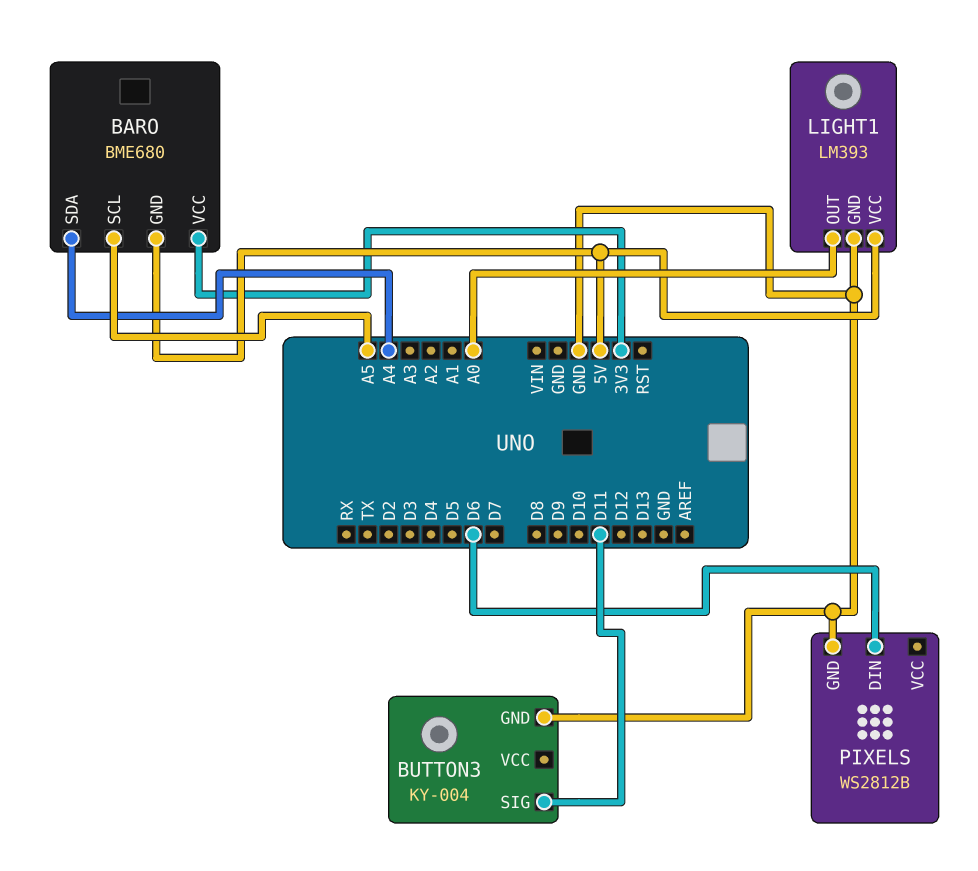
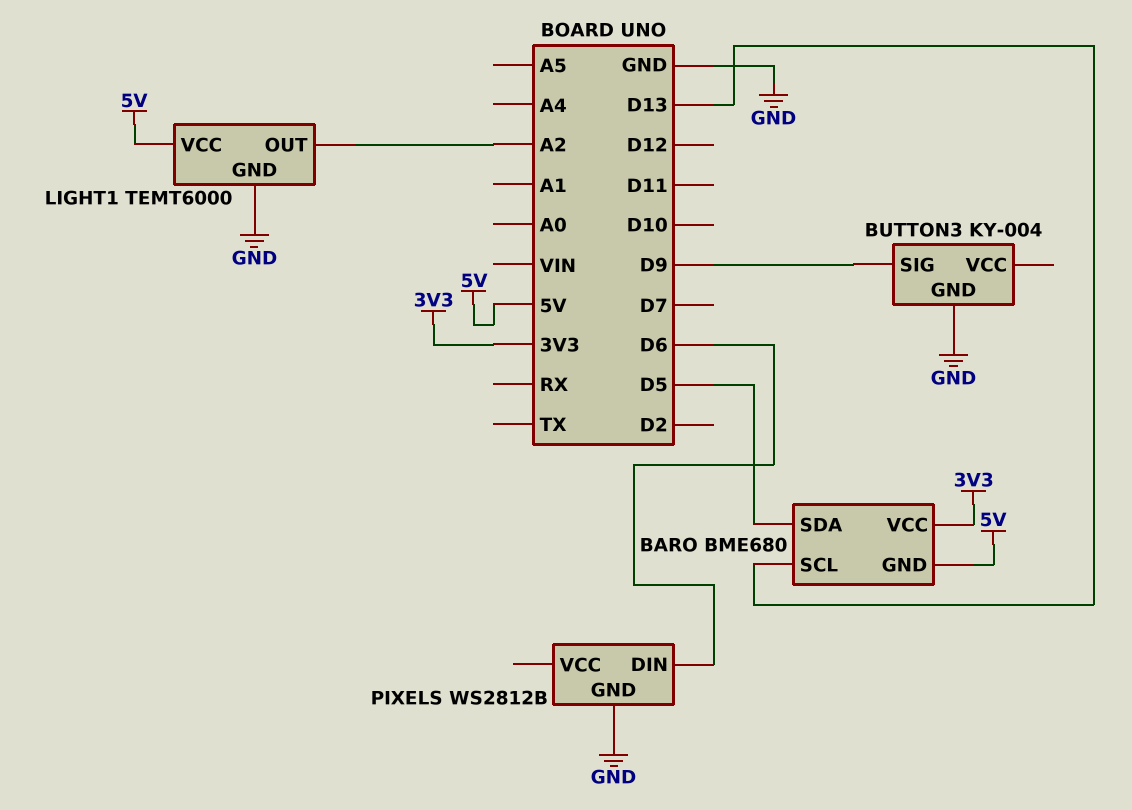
BARO pin SCL: A5 -> D13
BARO pin SDA: A4 -> D5
BUTTON3 pin SIG: D11 -> D9
LIGHT1: LM393 -> TEMT6000
LIGHT1 pin OUT: A0 -> A2

